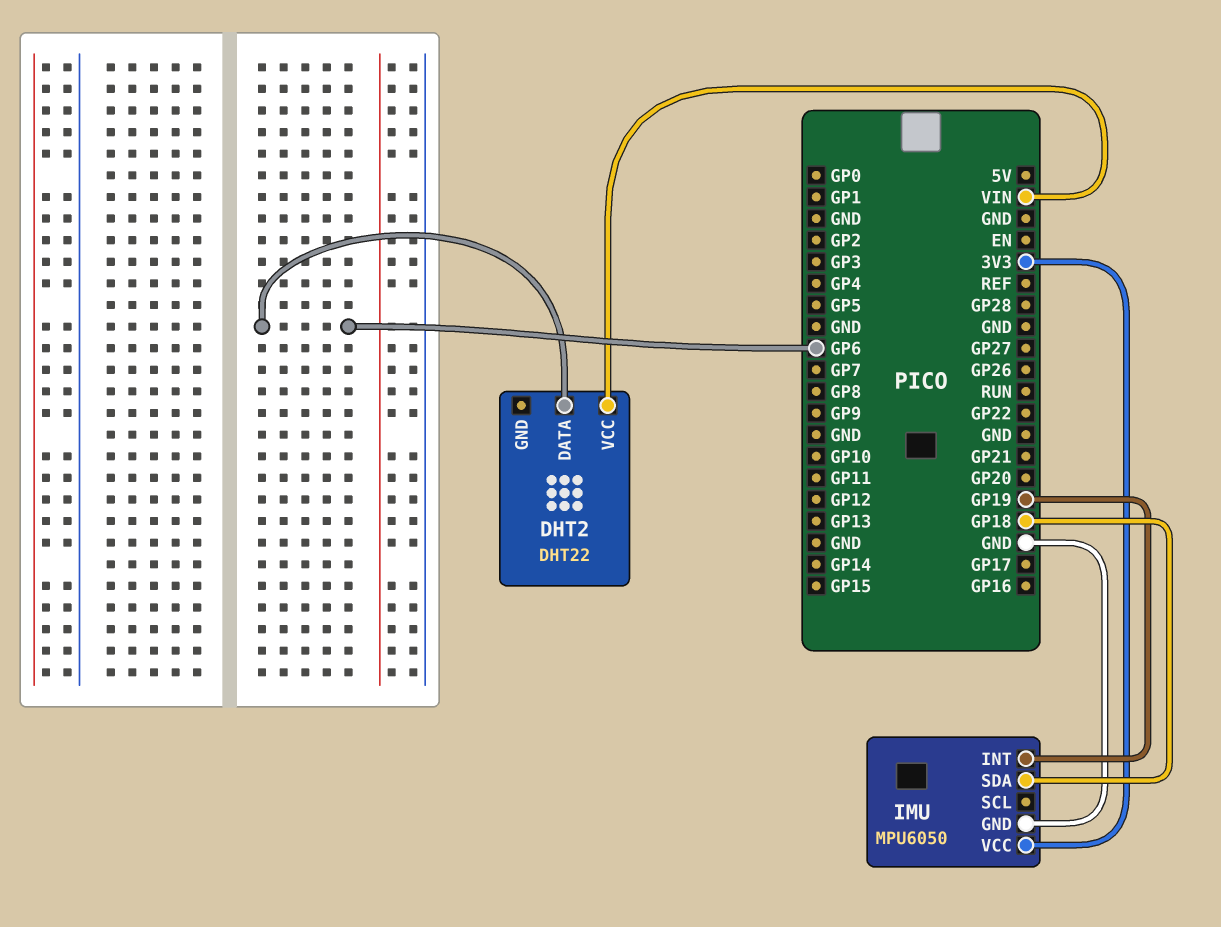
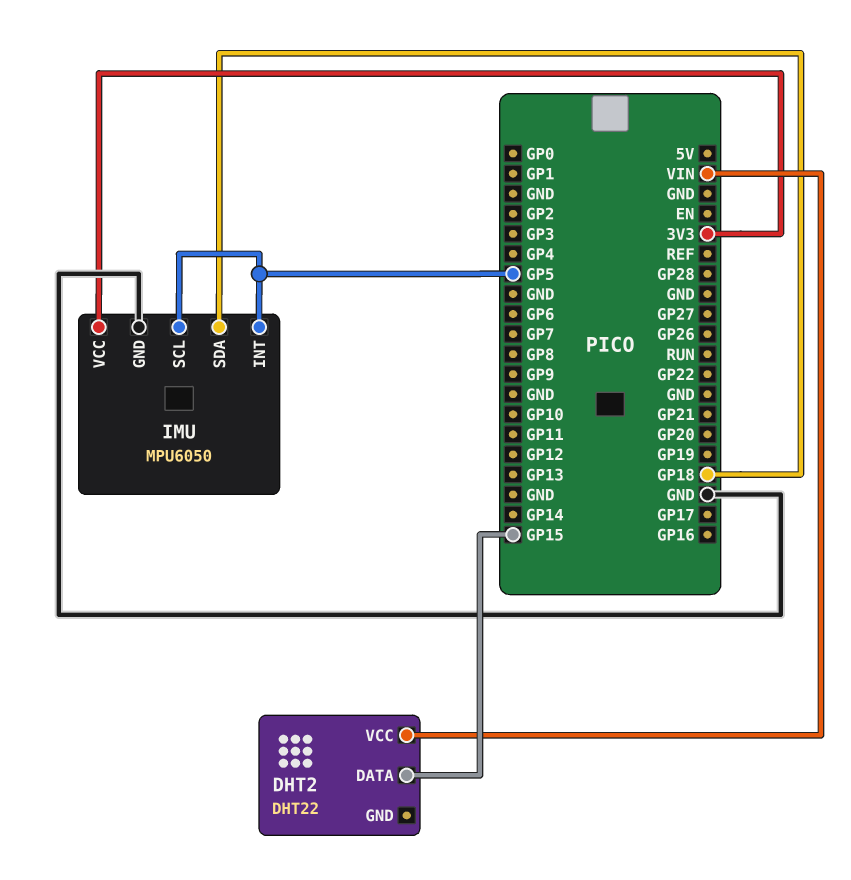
DHT2 pin DATA: GP6 -> GP15
IMU pin INT: GP19 -> GP5
IMU pin SCL: none -> GP5

